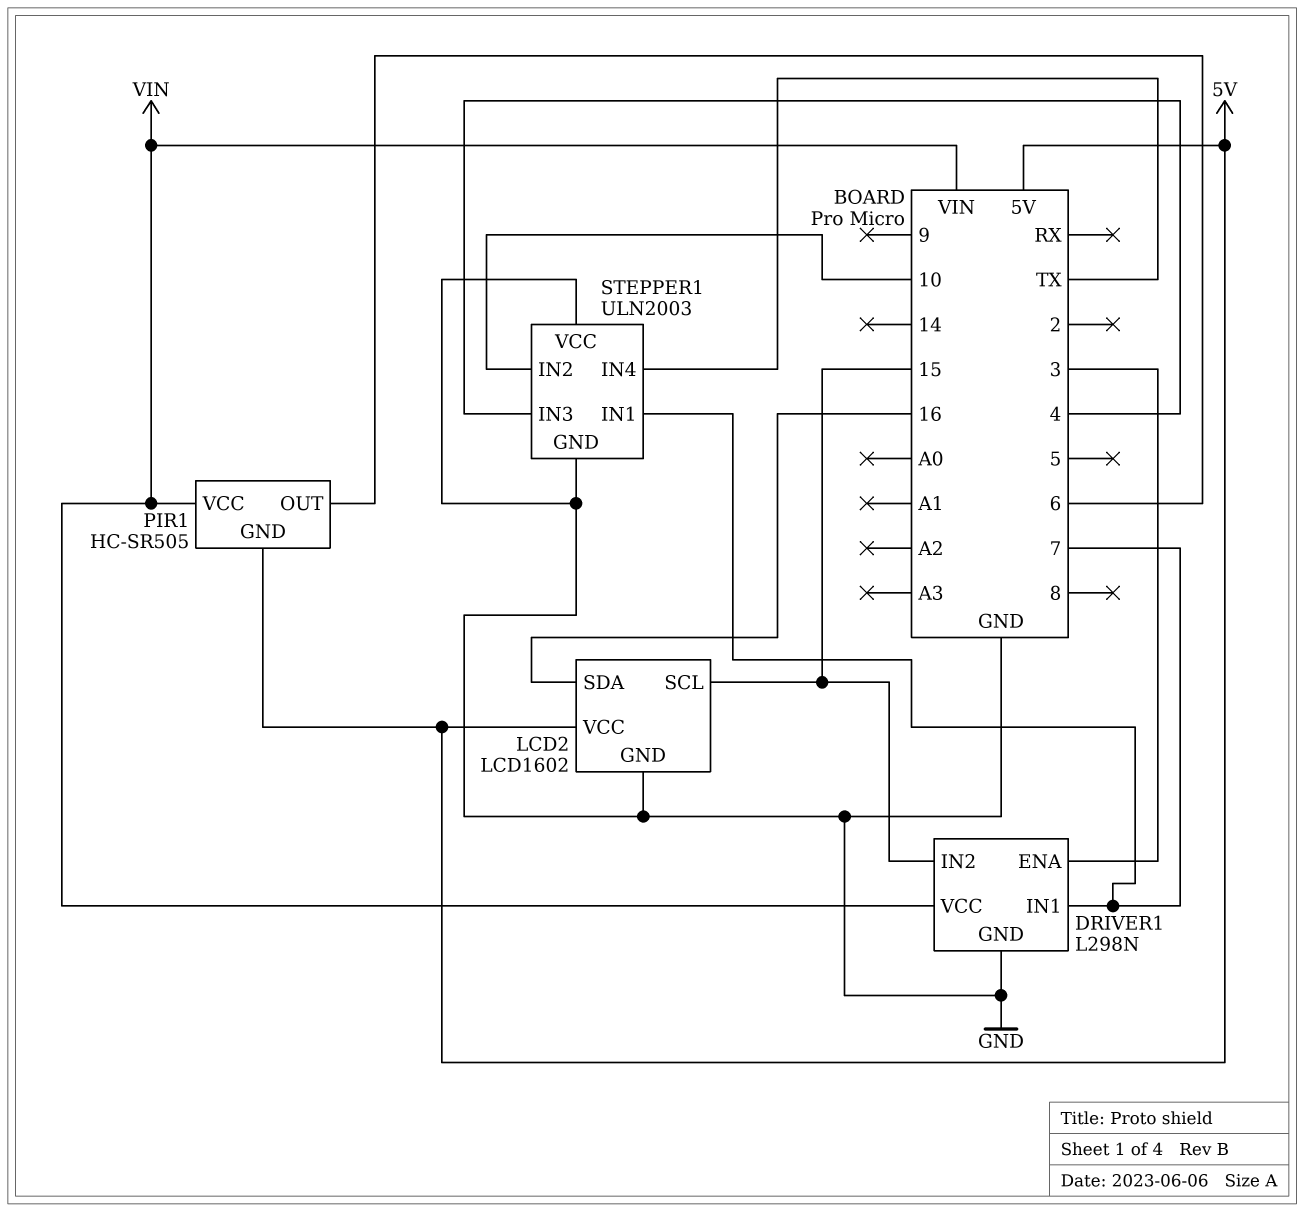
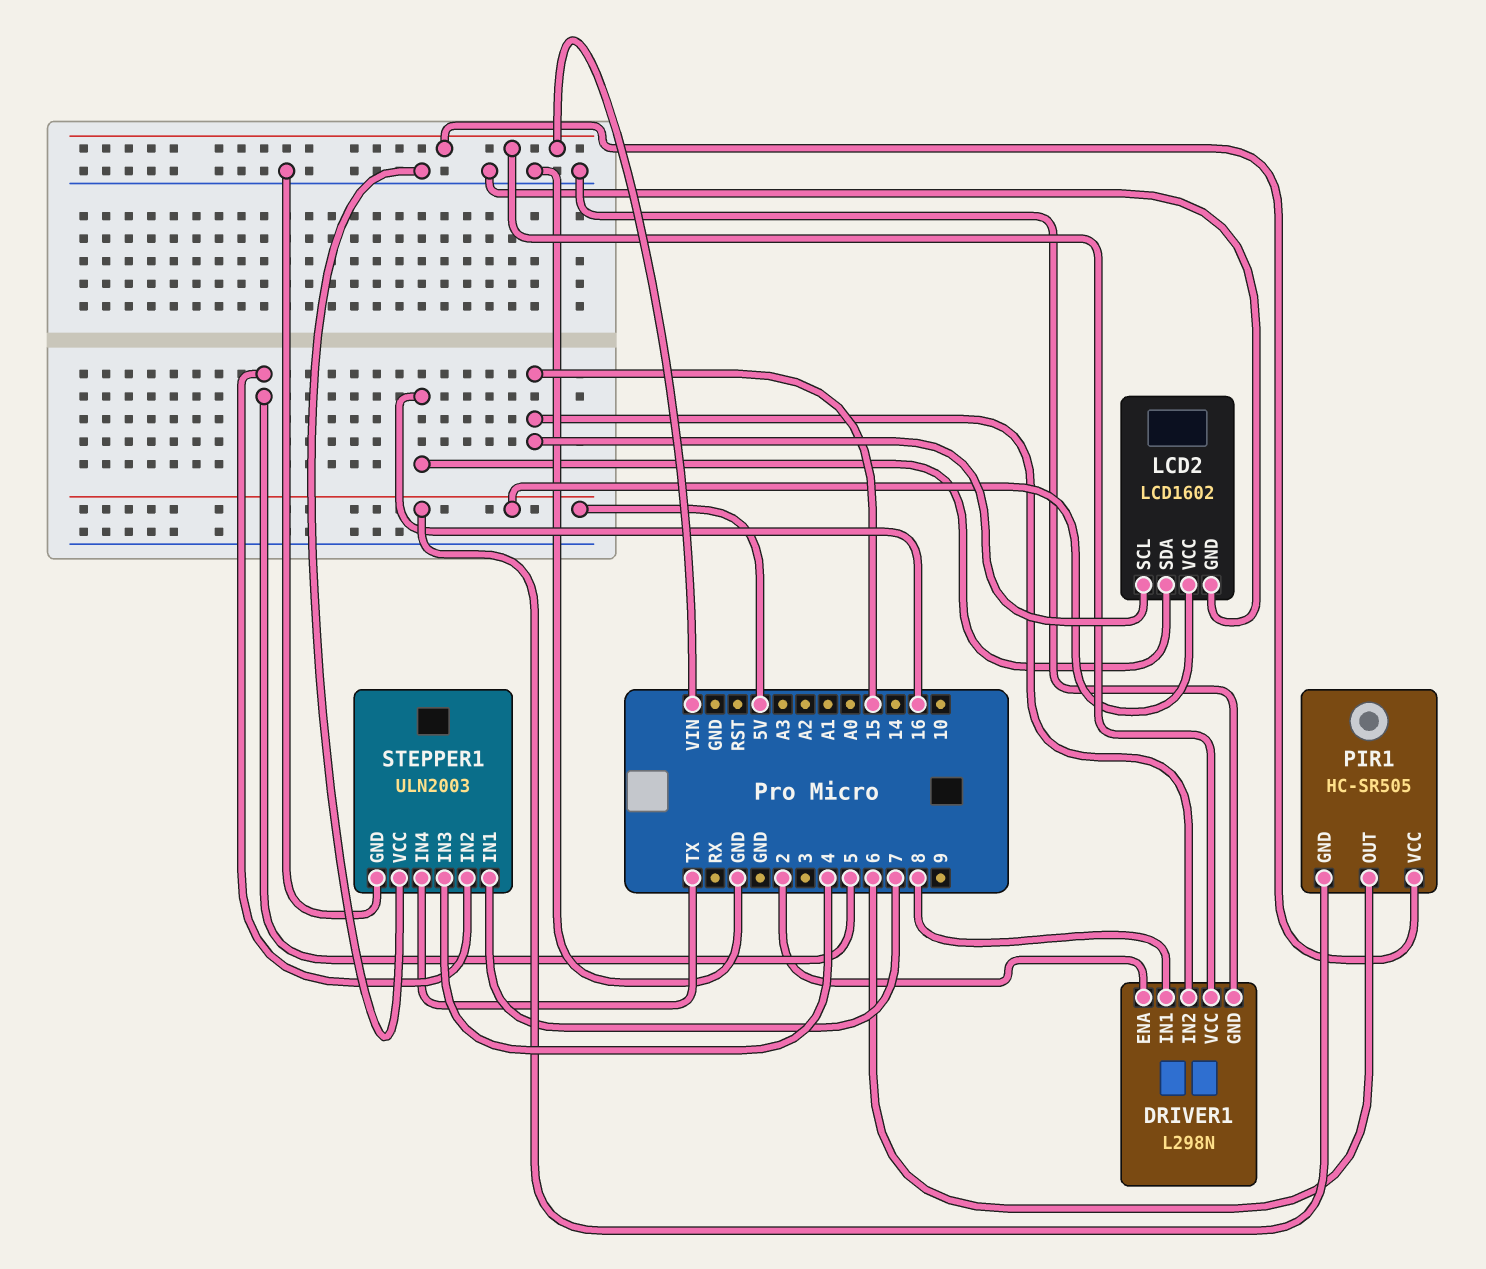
DRIVER1 pin ENA: 3 -> 2
DRIVER1 pin IN1: 7 -> 8
STEPPER1 pin IN2: 10 -> 5

